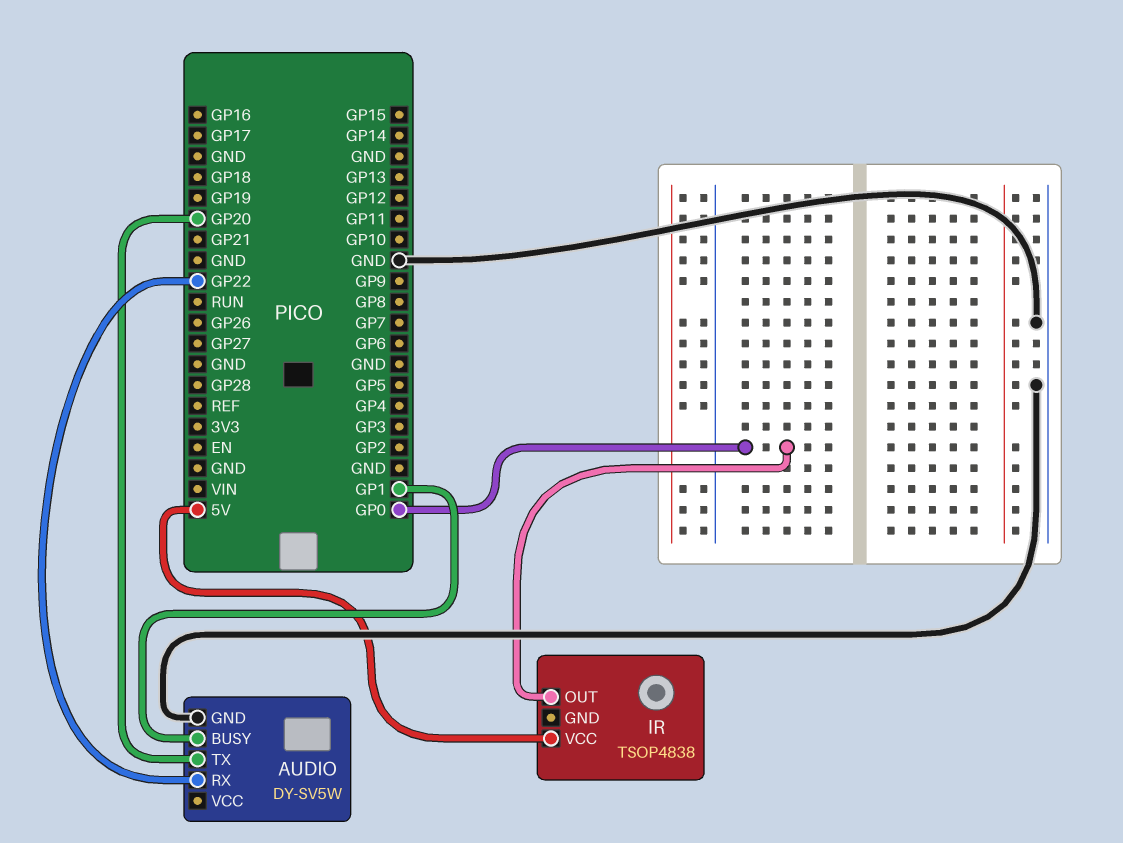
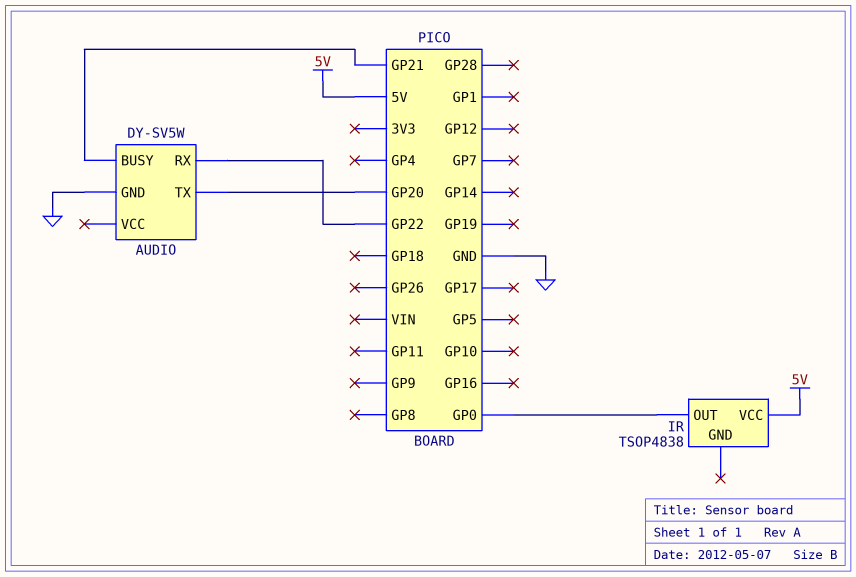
AUDIO pin BUSY: GP1 -> GP21

